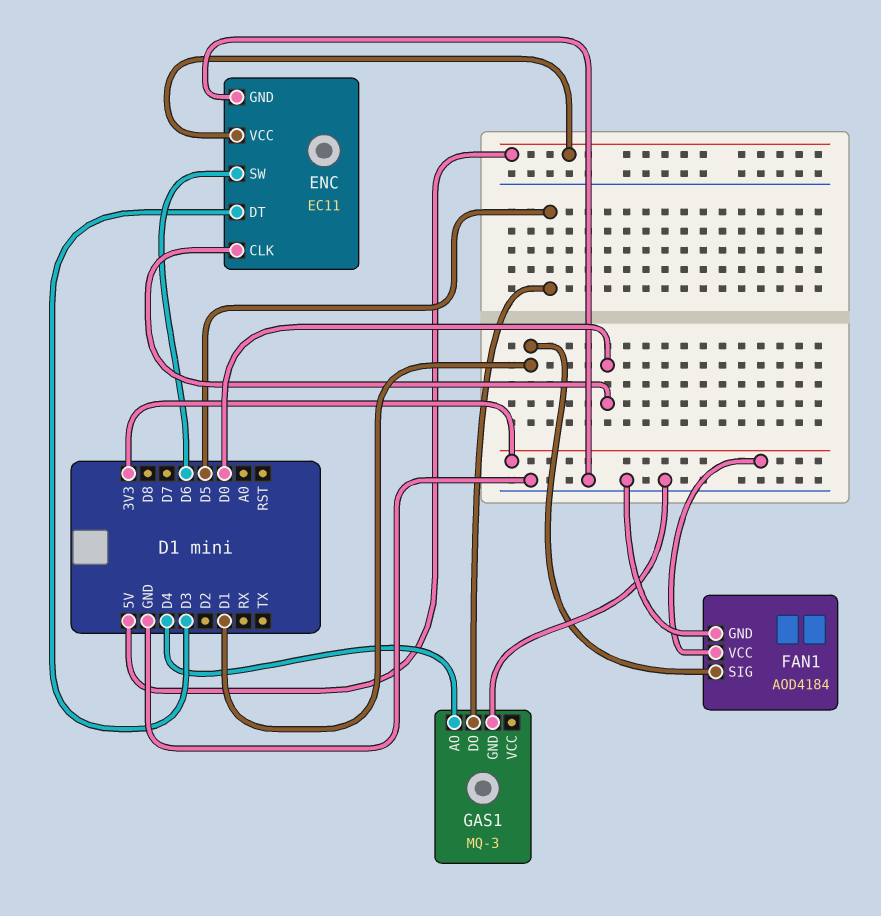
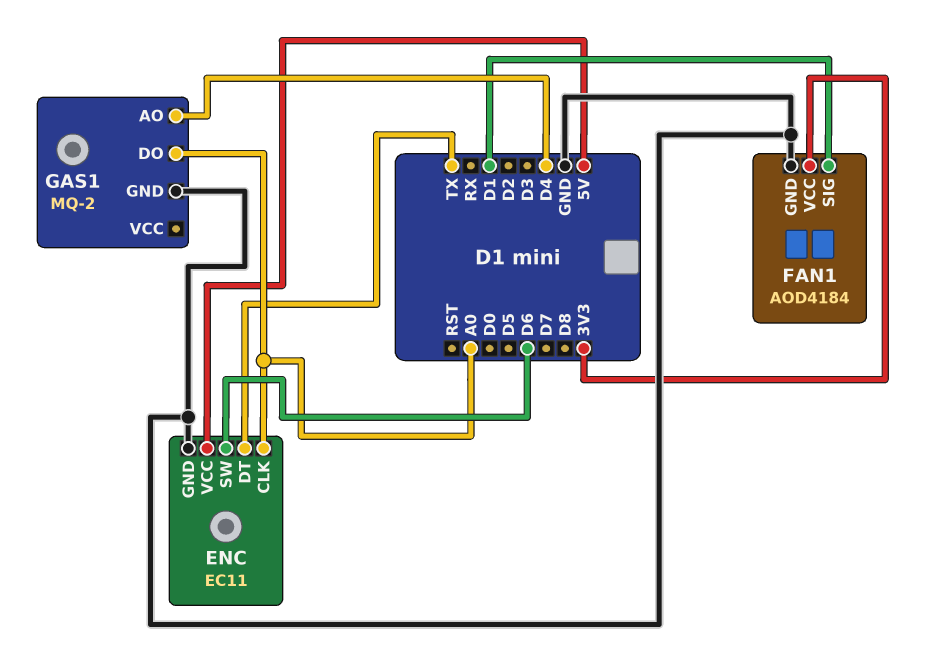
ENC pin CLK: D0 -> A0
ENC pin DT: D3 -> TX
GAS1: MQ-3 -> MQ-2
GAS1 pin DO: D5 -> A0

